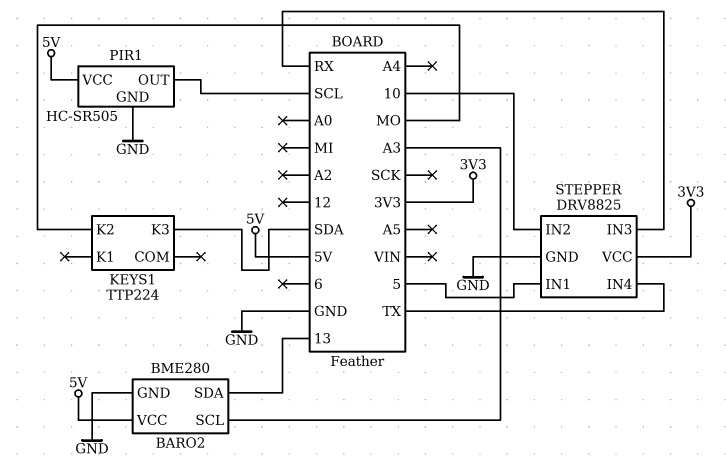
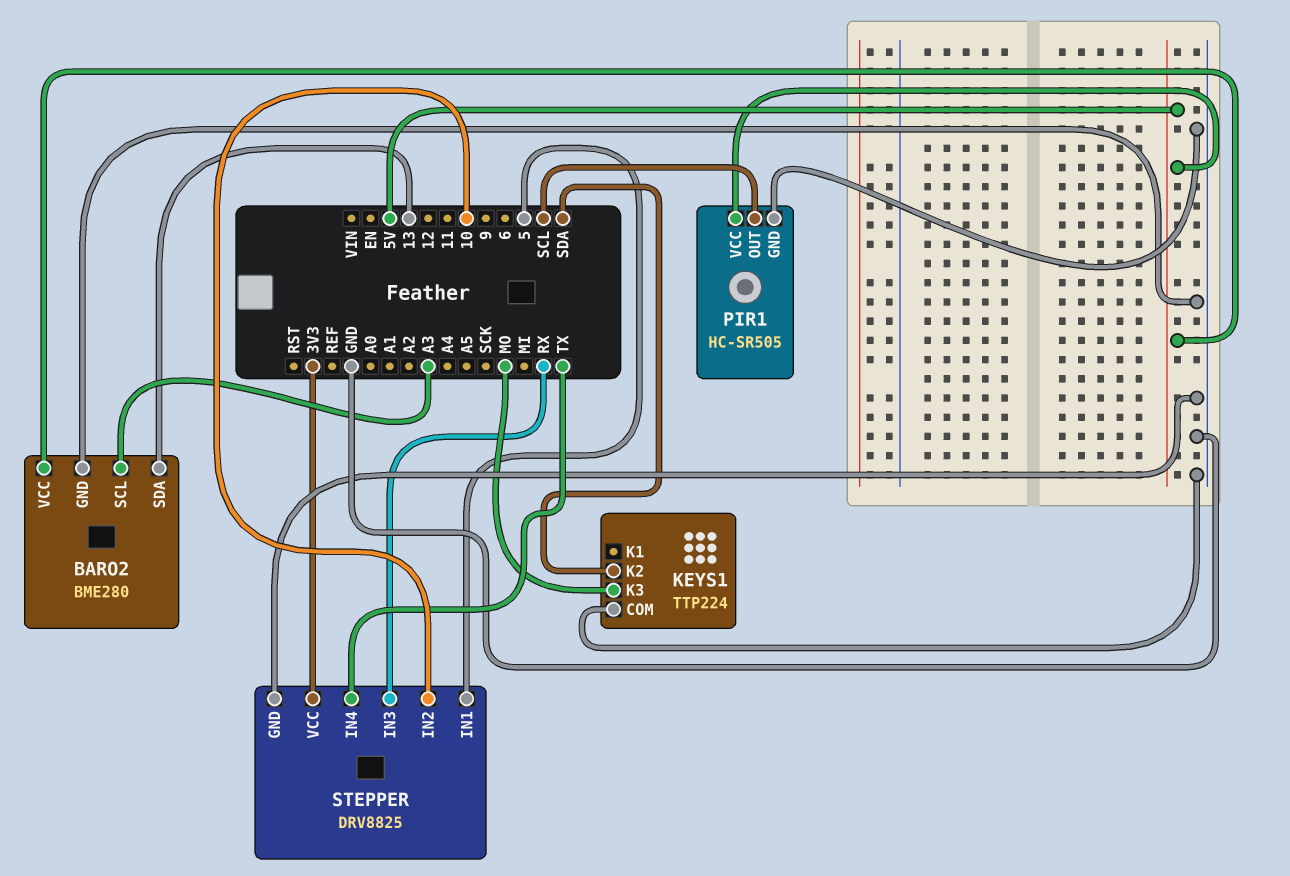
KEYS1 pin COM: none -> GND
KEYS1 pin K2: MO -> SDA
KEYS1 pin K3: SDA -> MO

